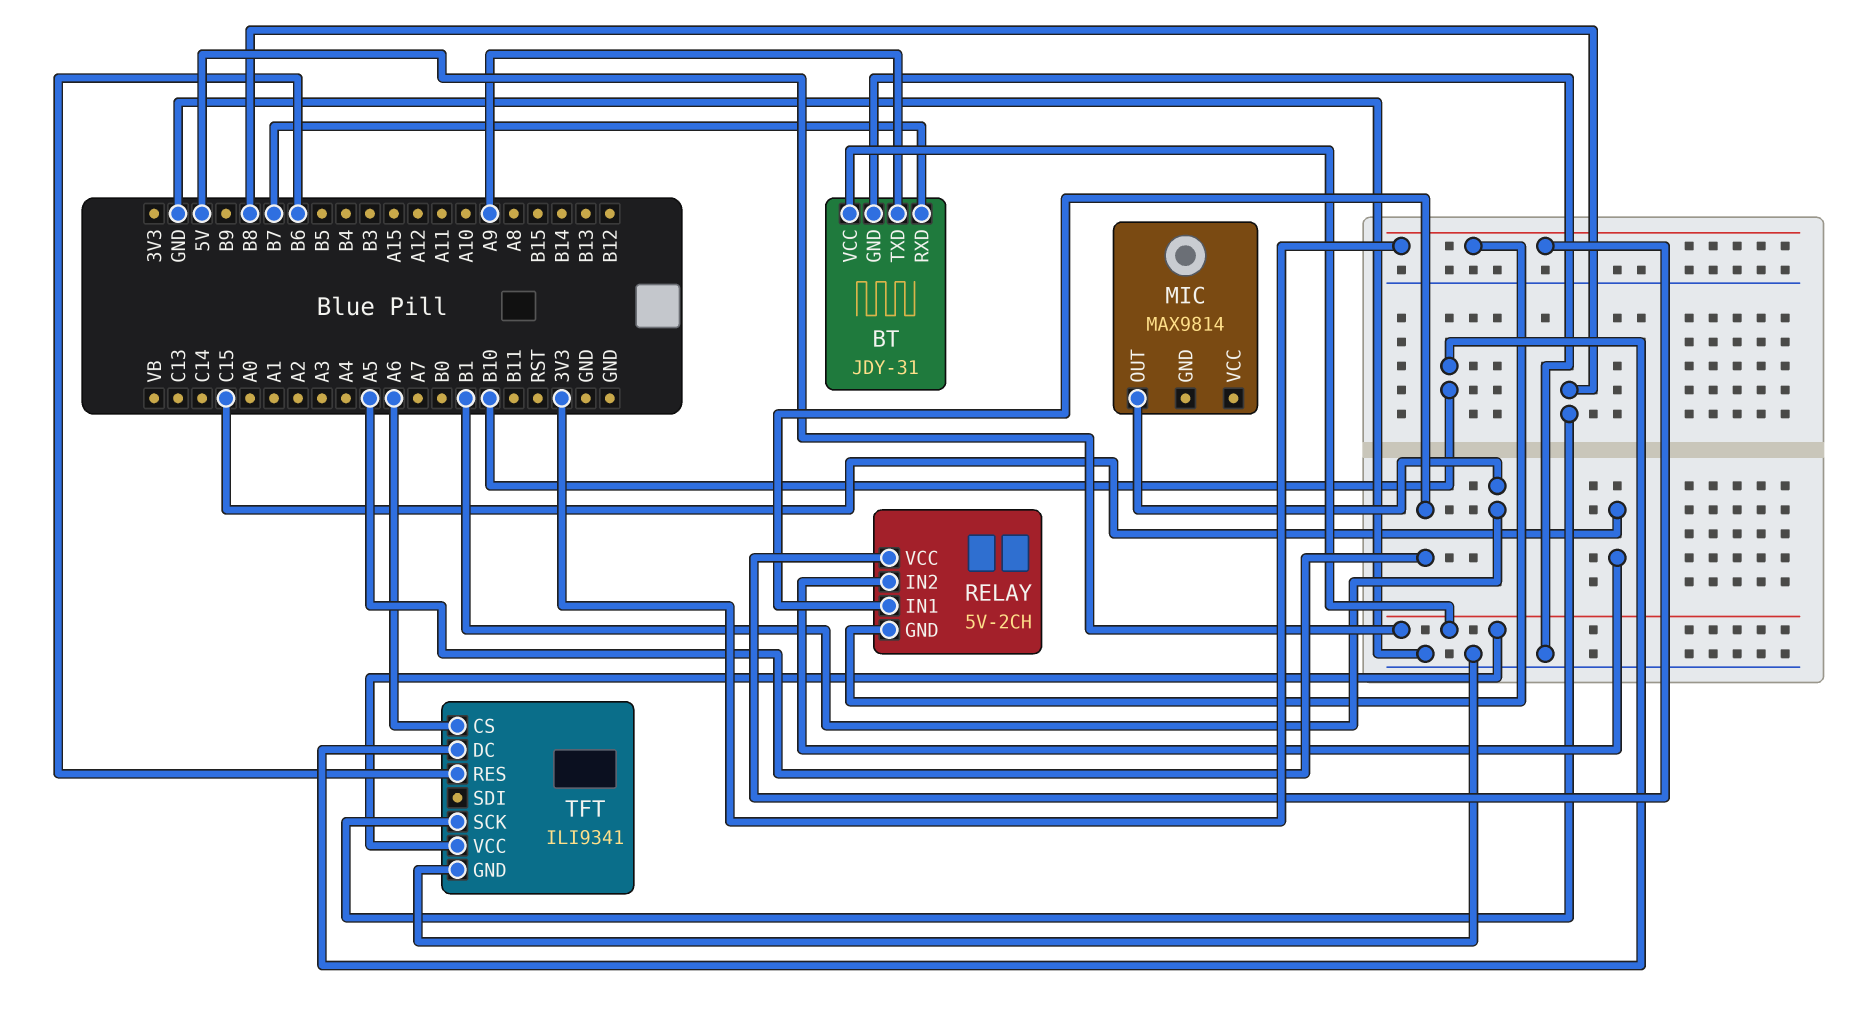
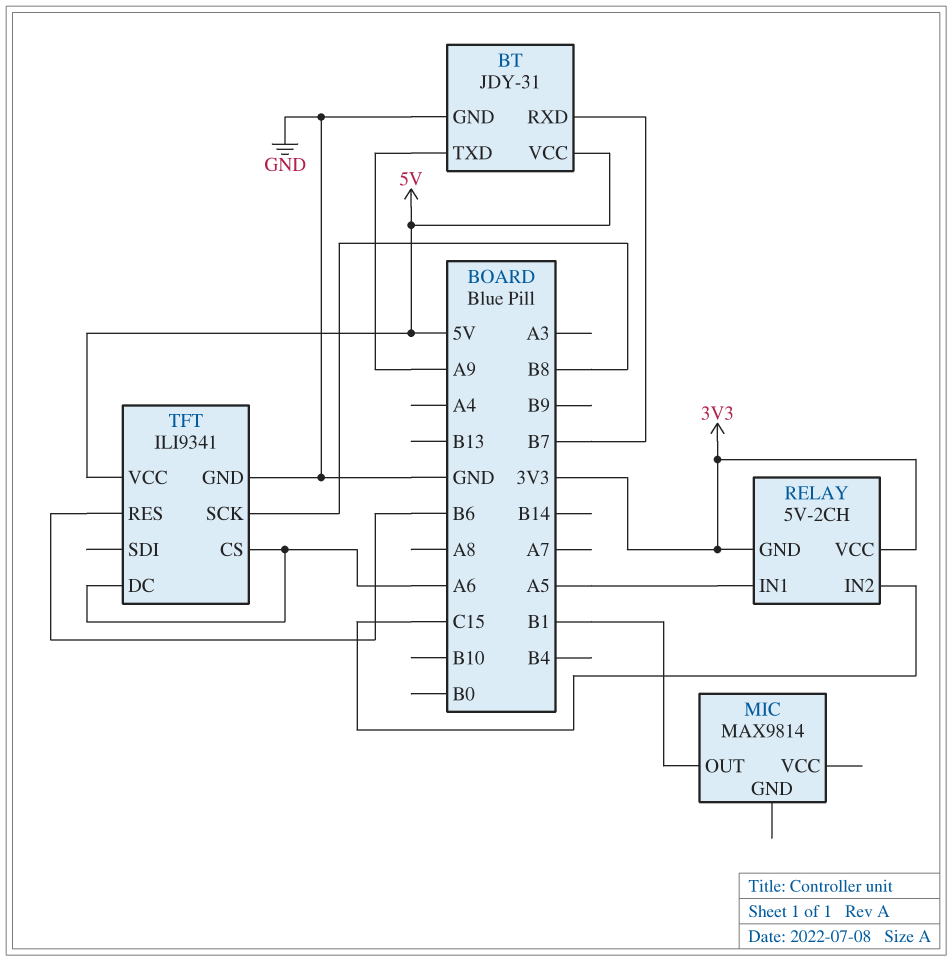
TFT pin DC: B10 -> A6

